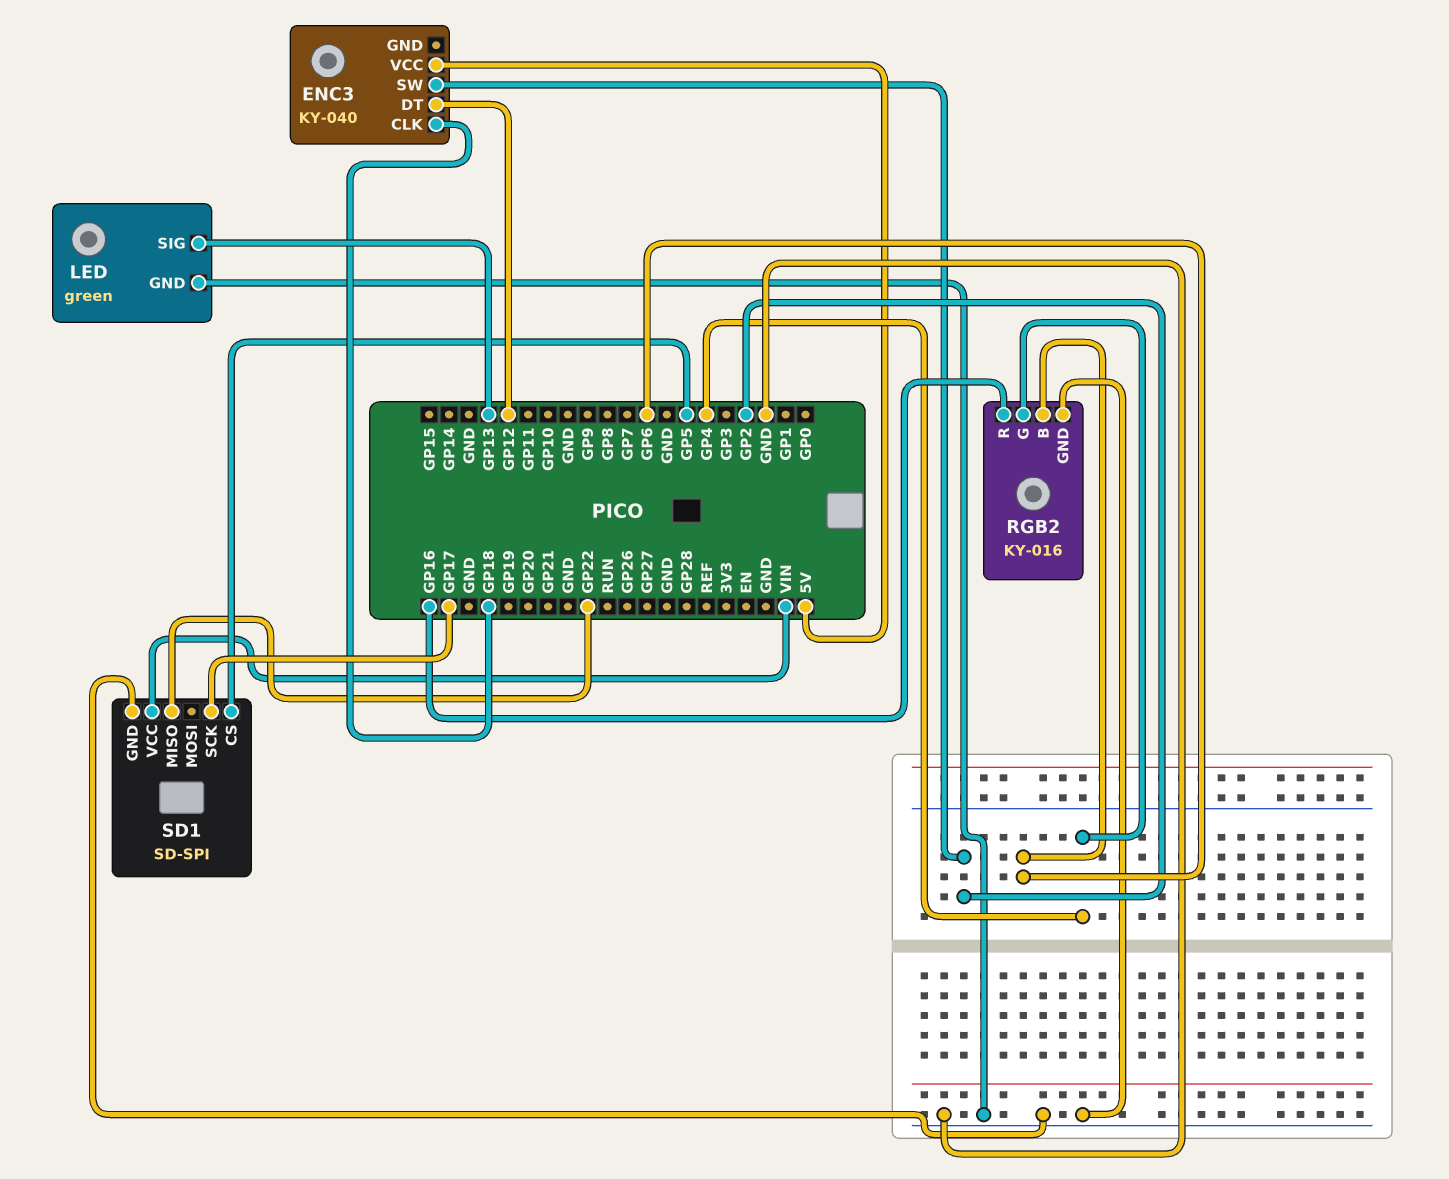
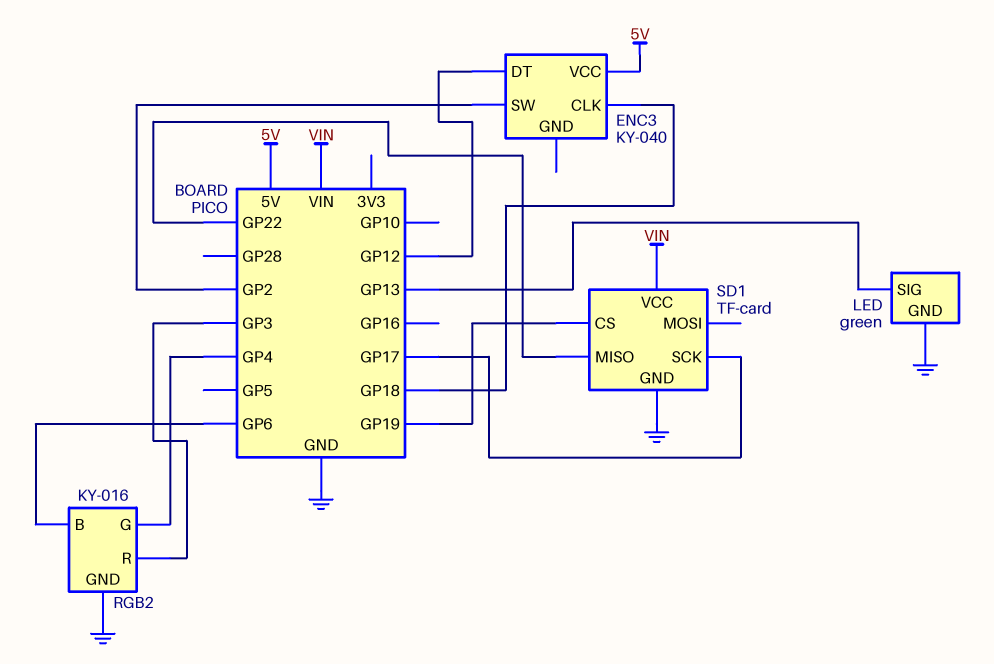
RGB2 pin R: GP16 -> GP3
SD1: SD-SPI -> TF-card
SD1 pin CS: GP5 -> GP19

